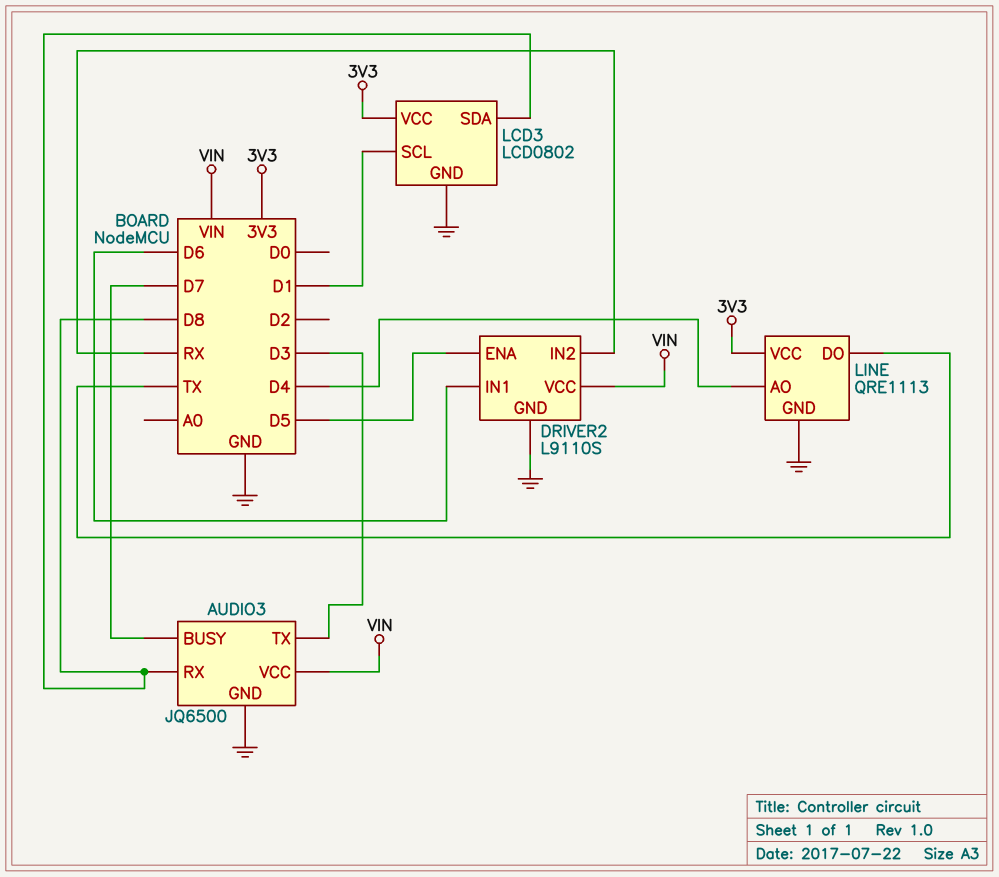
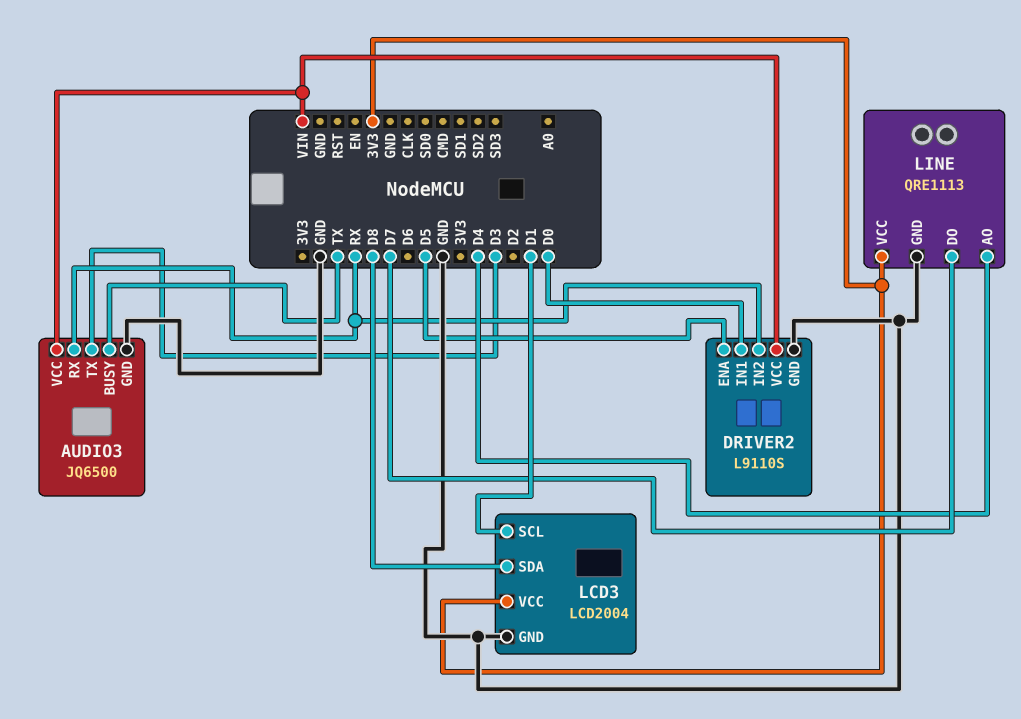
AUDIO3 pin BUSY: D7 -> TX
AUDIO3 pin RX: D8 -> RX
DRIVER2 pin IN1: D6 -> D0
LCD3: LCD0802 -> LCD2004
LINE pin DO: TX -> D7

